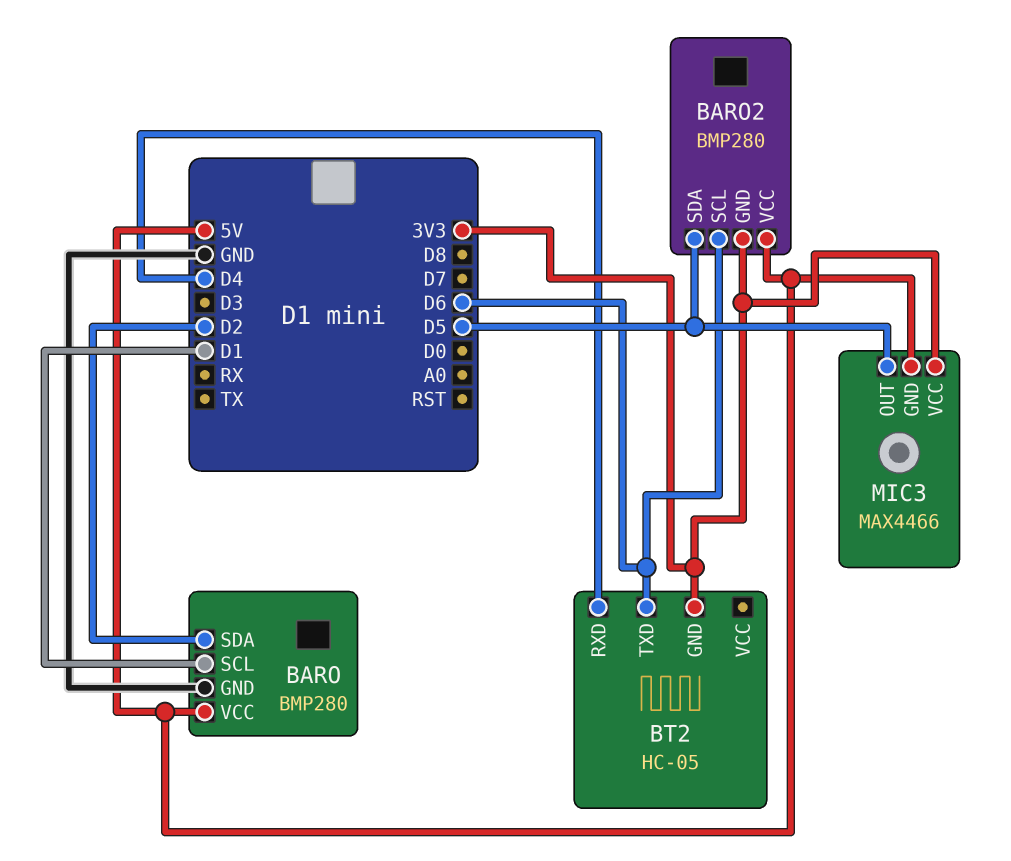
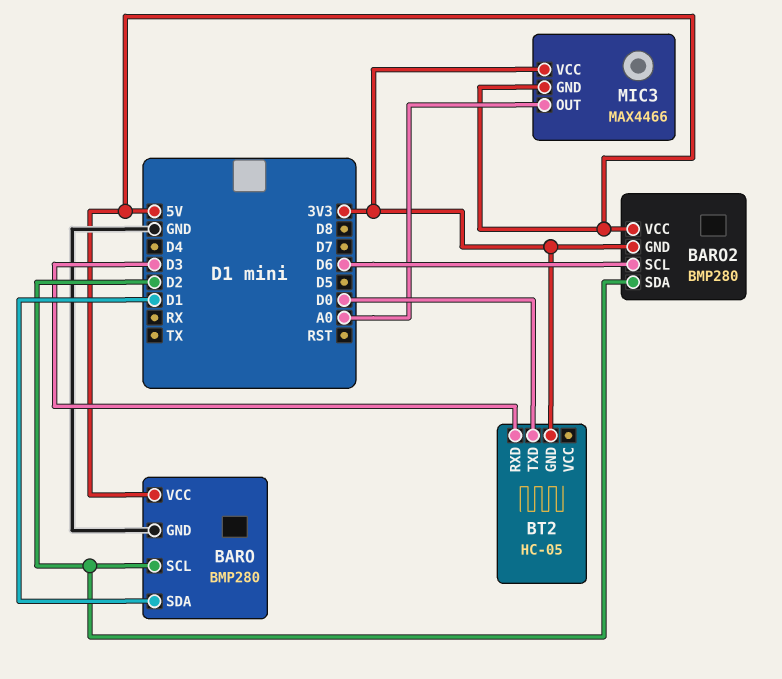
BARO pin SCL: D1 -> D2
BARO pin SDA: D2 -> D1
BARO2 pin SDA: D5 -> D2
BT2 pin RXD: D4 -> D3
BT2 pin TXD: D6 -> D0
MIC3 pin OUT: D5 -> A0

